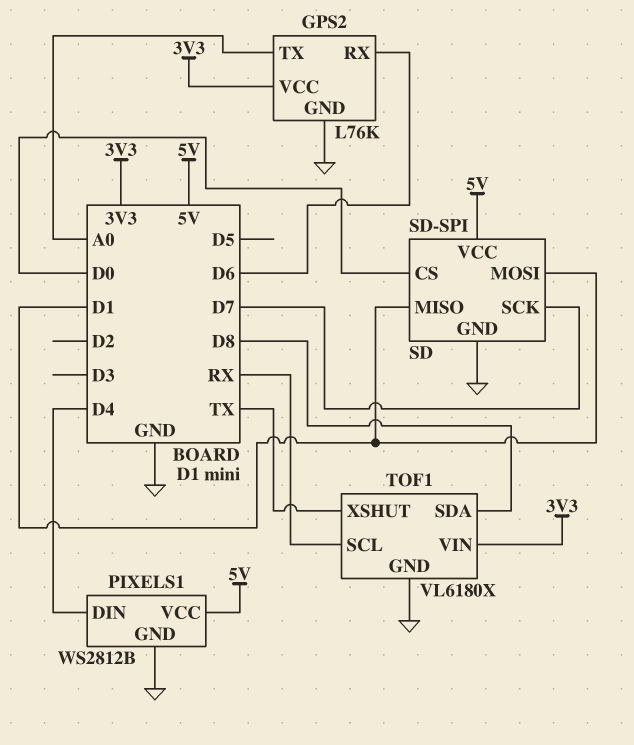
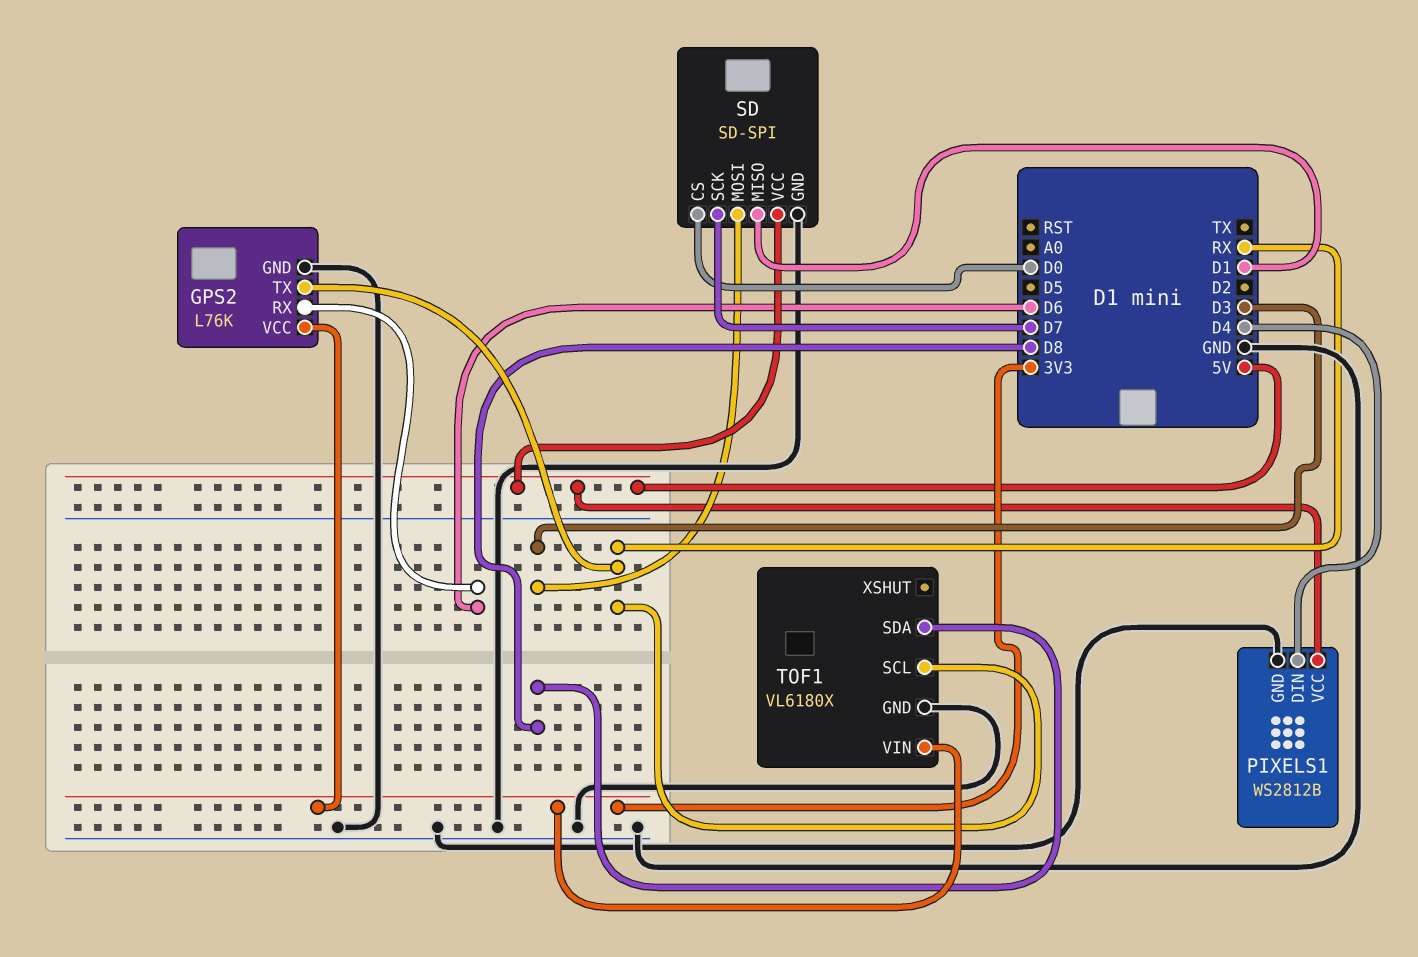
GPS2 pin TX: A0 -> RX
SD pin MOSI: D1 -> D3
TOF1 pin XSHUT: TX -> none

